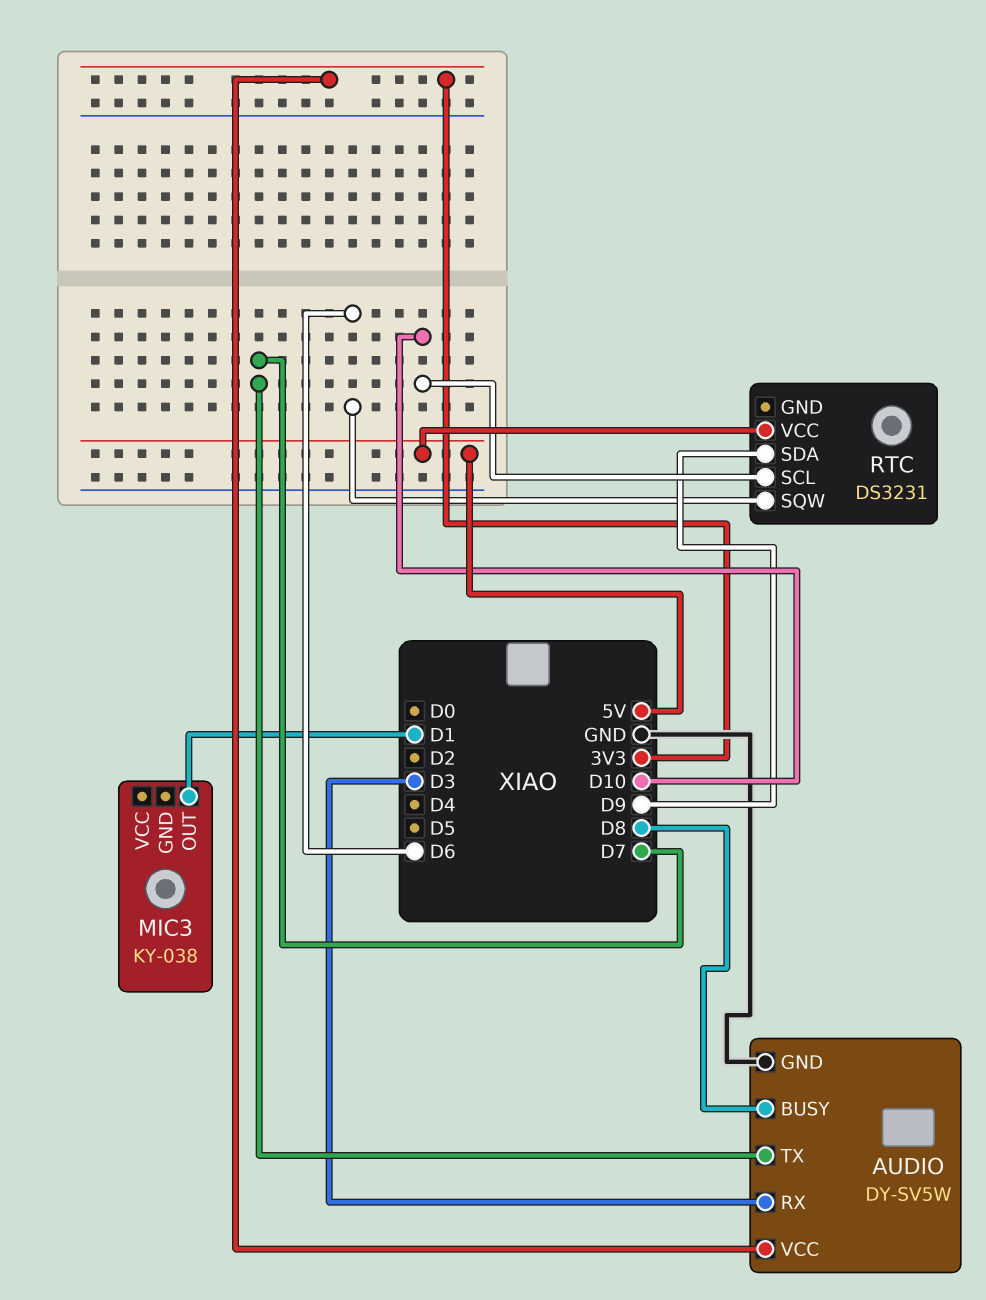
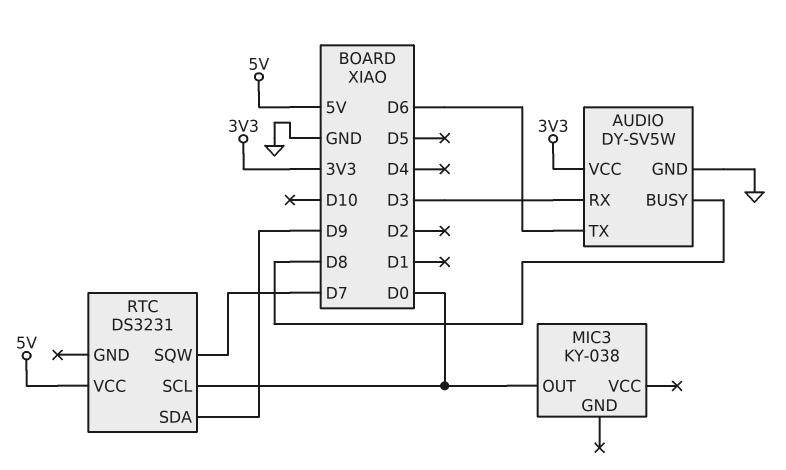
AUDIO pin TX: D7 -> D6
MIC3 pin OUT: D1 -> D0
RTC pin SCL: D10 -> D0
RTC pin SQW: D6 -> D7

